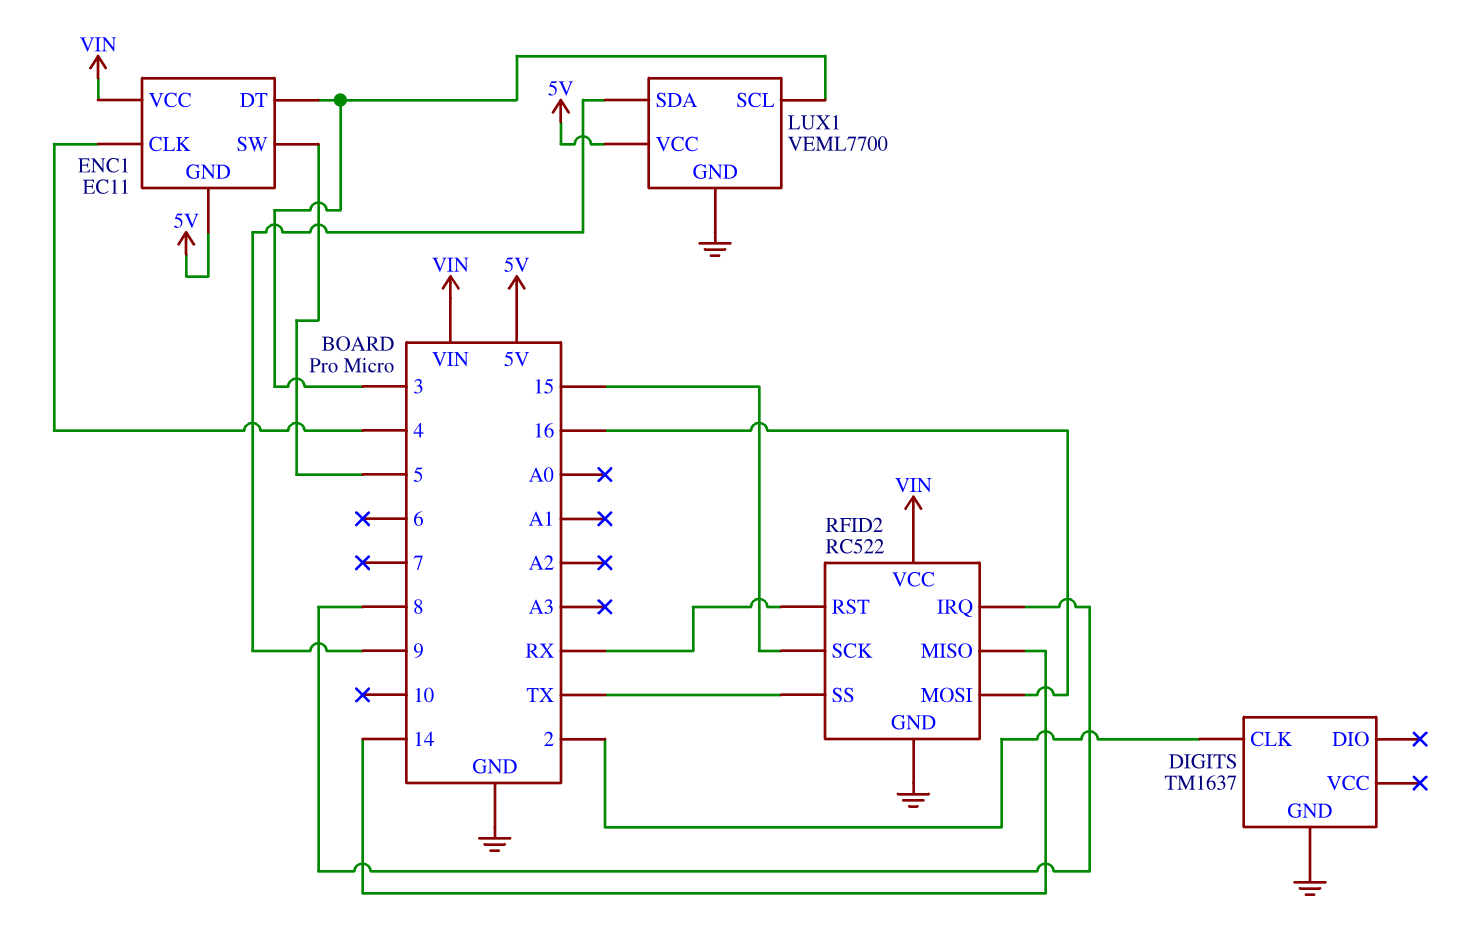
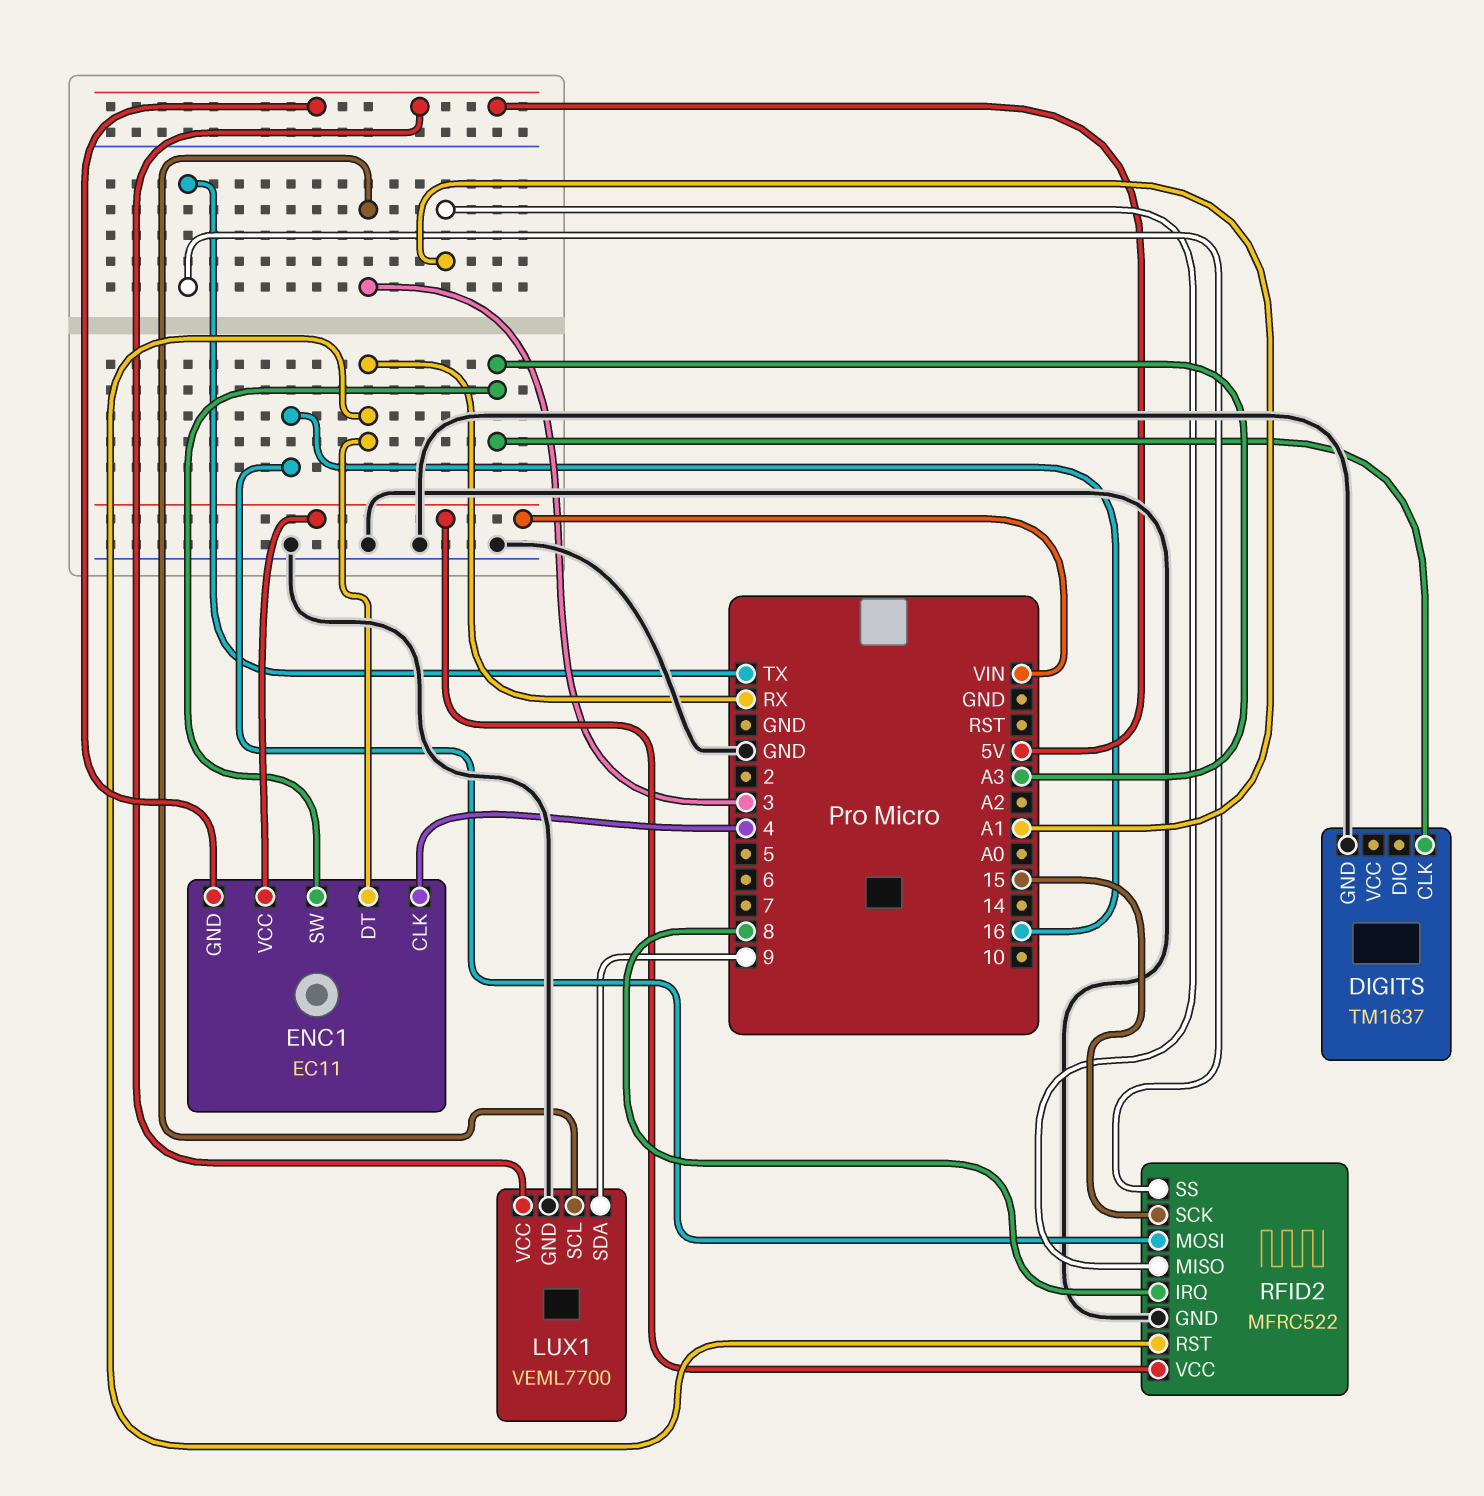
DIGITS pin CLK: 2 -> A3
ENC1 pin DT: 3 -> RX
ENC1 pin SW: 5 -> A3
RFID2: RC522 -> MFRC522
RFID2 pin MISO: 14 -> A1

